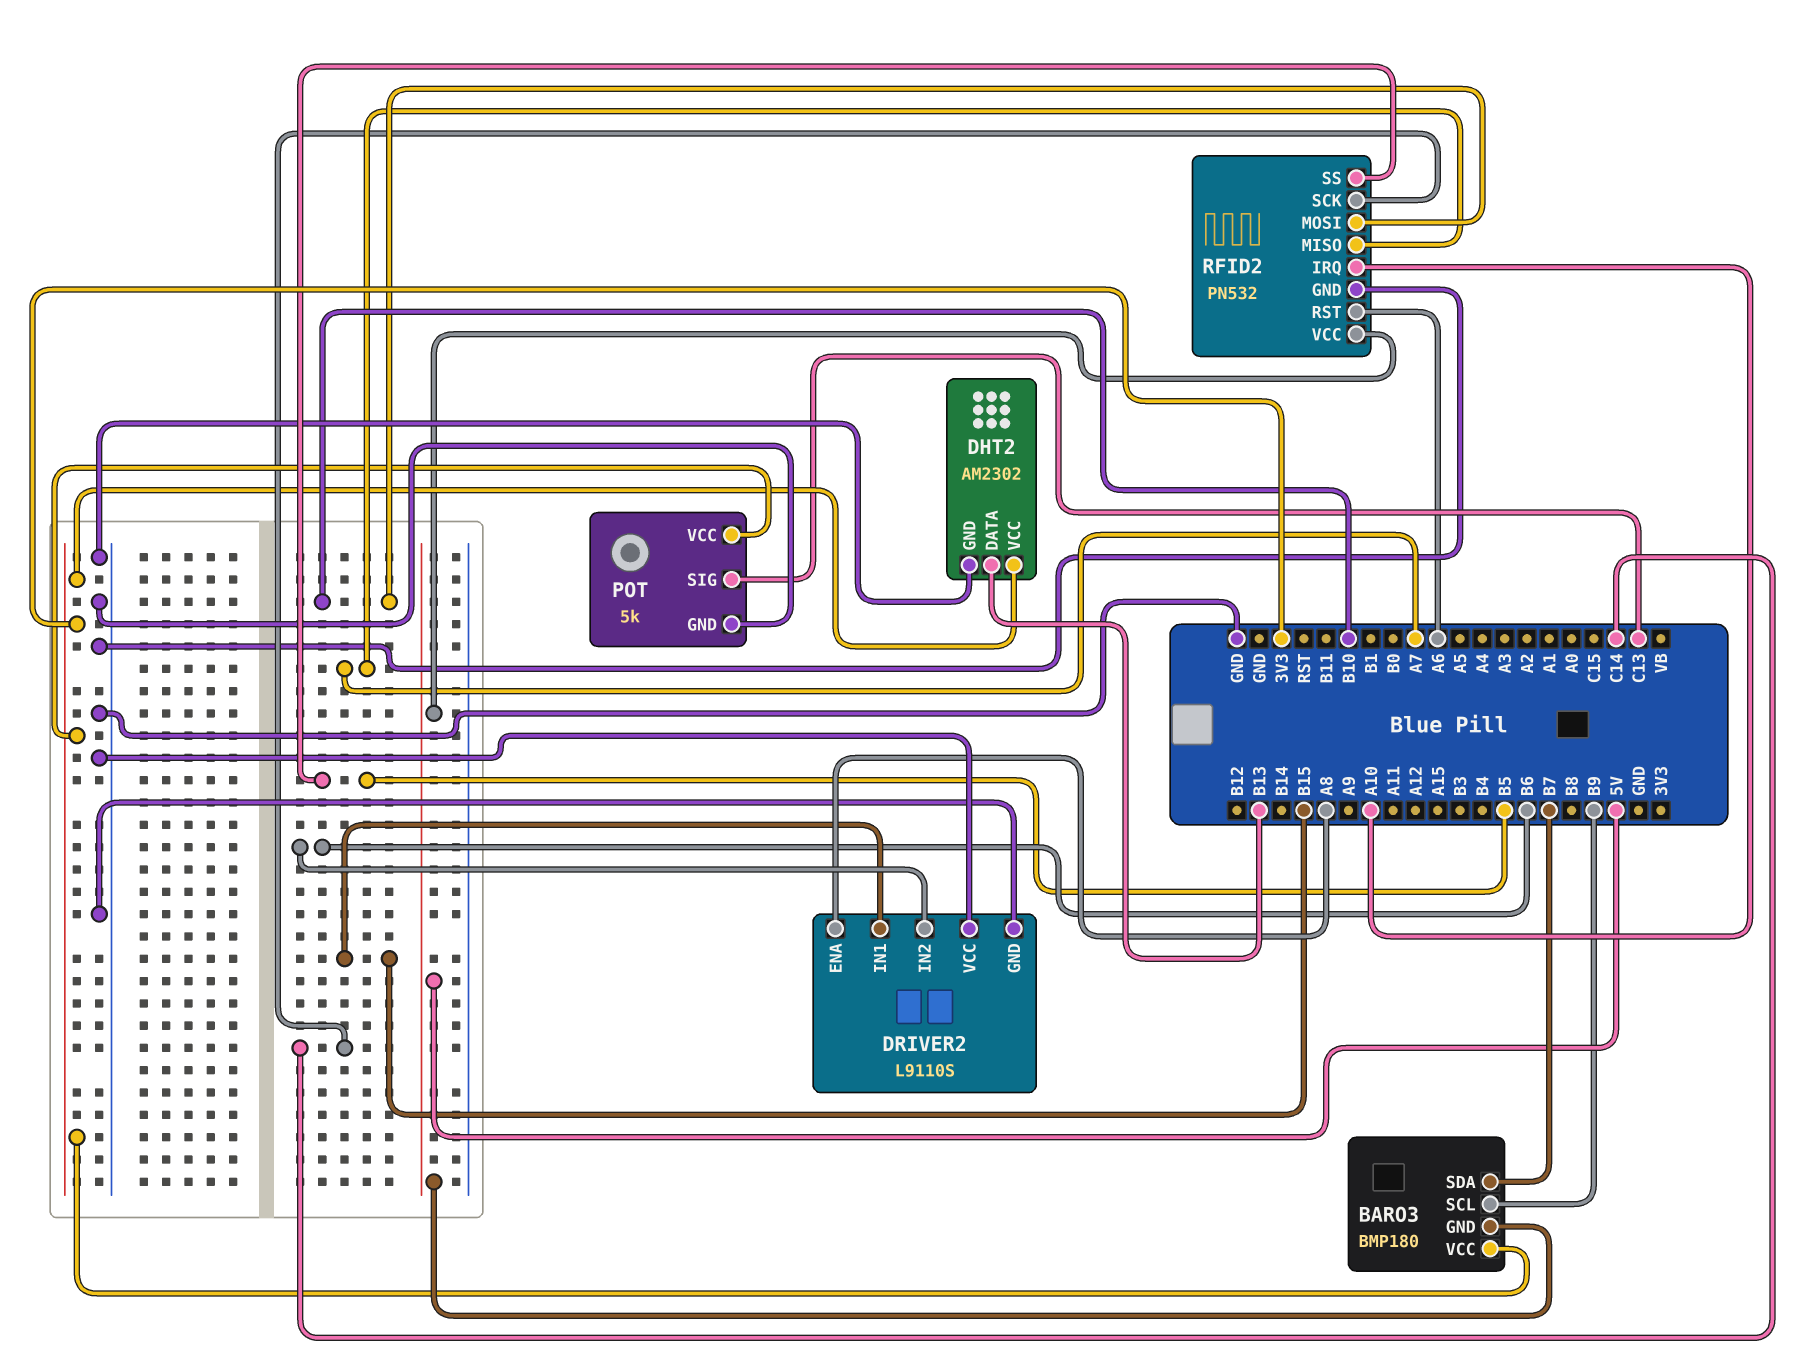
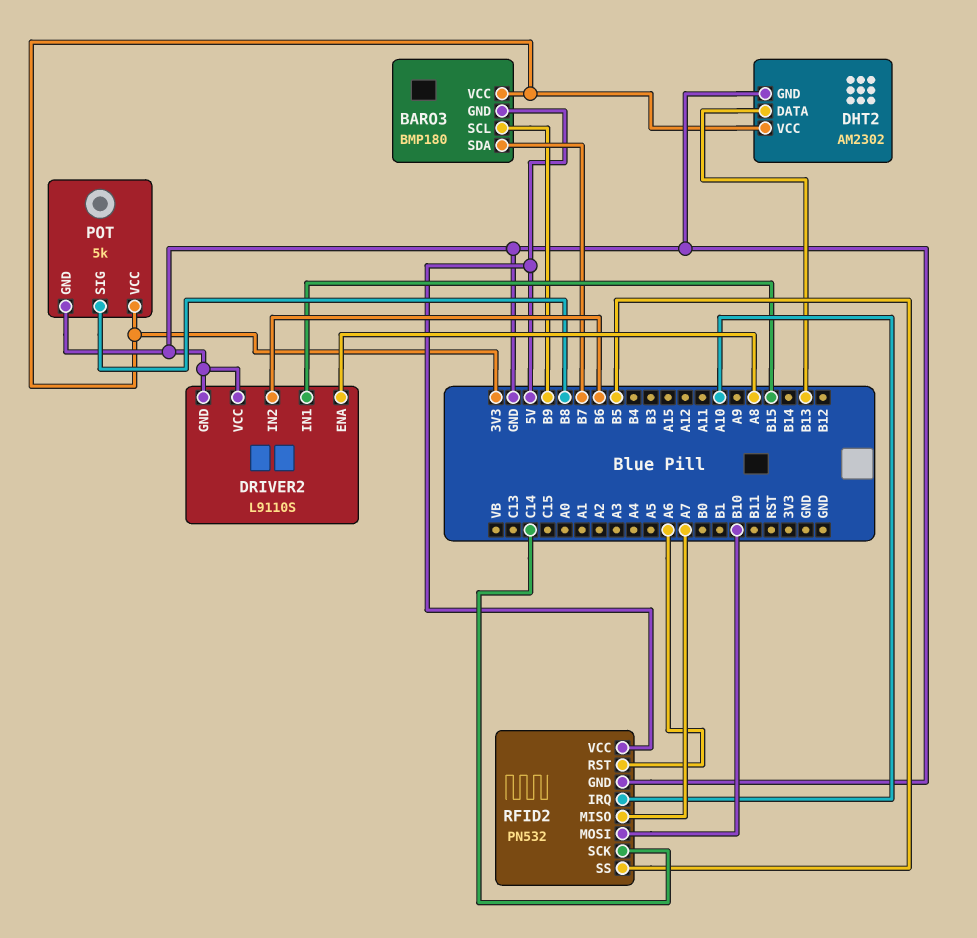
POT pin SIG: C13 -> B8

